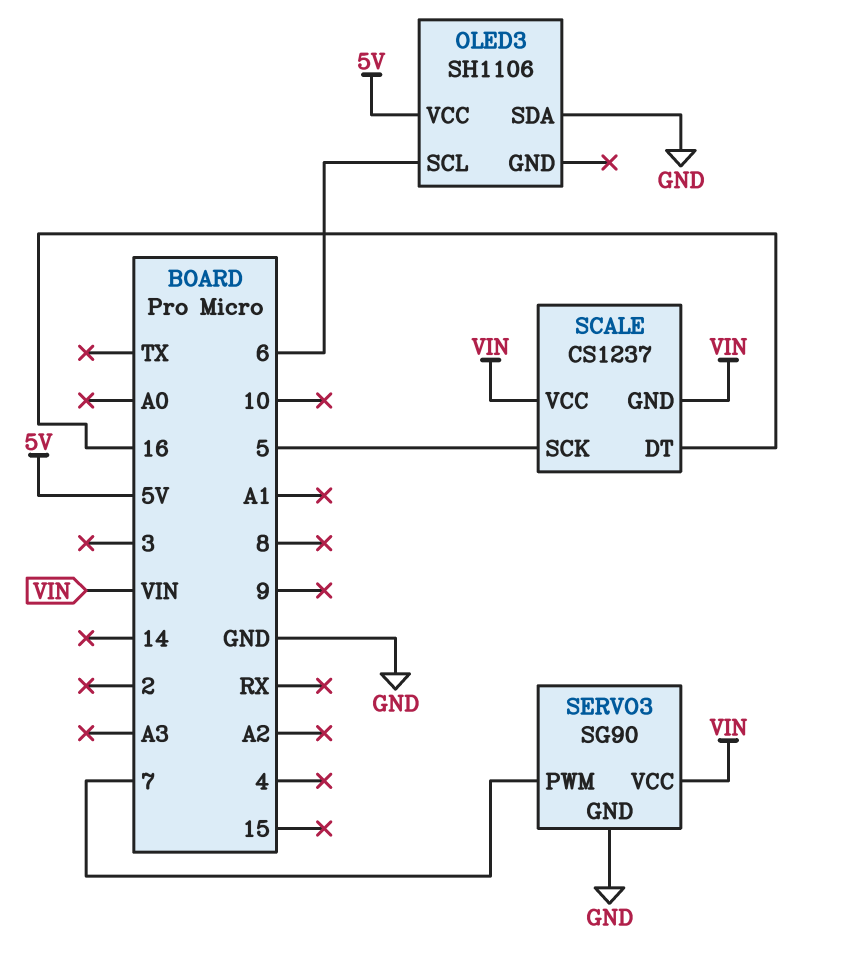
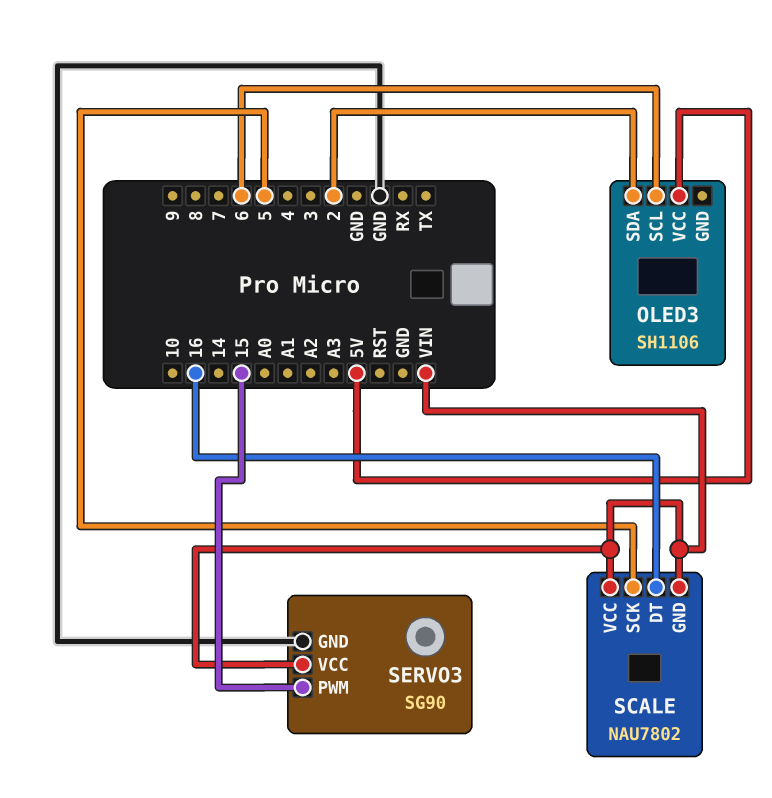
OLED3 pin SDA: GND -> 2
SCALE: CS1237 -> NAU7802
SERVO3 pin PWM: 7 -> 15

